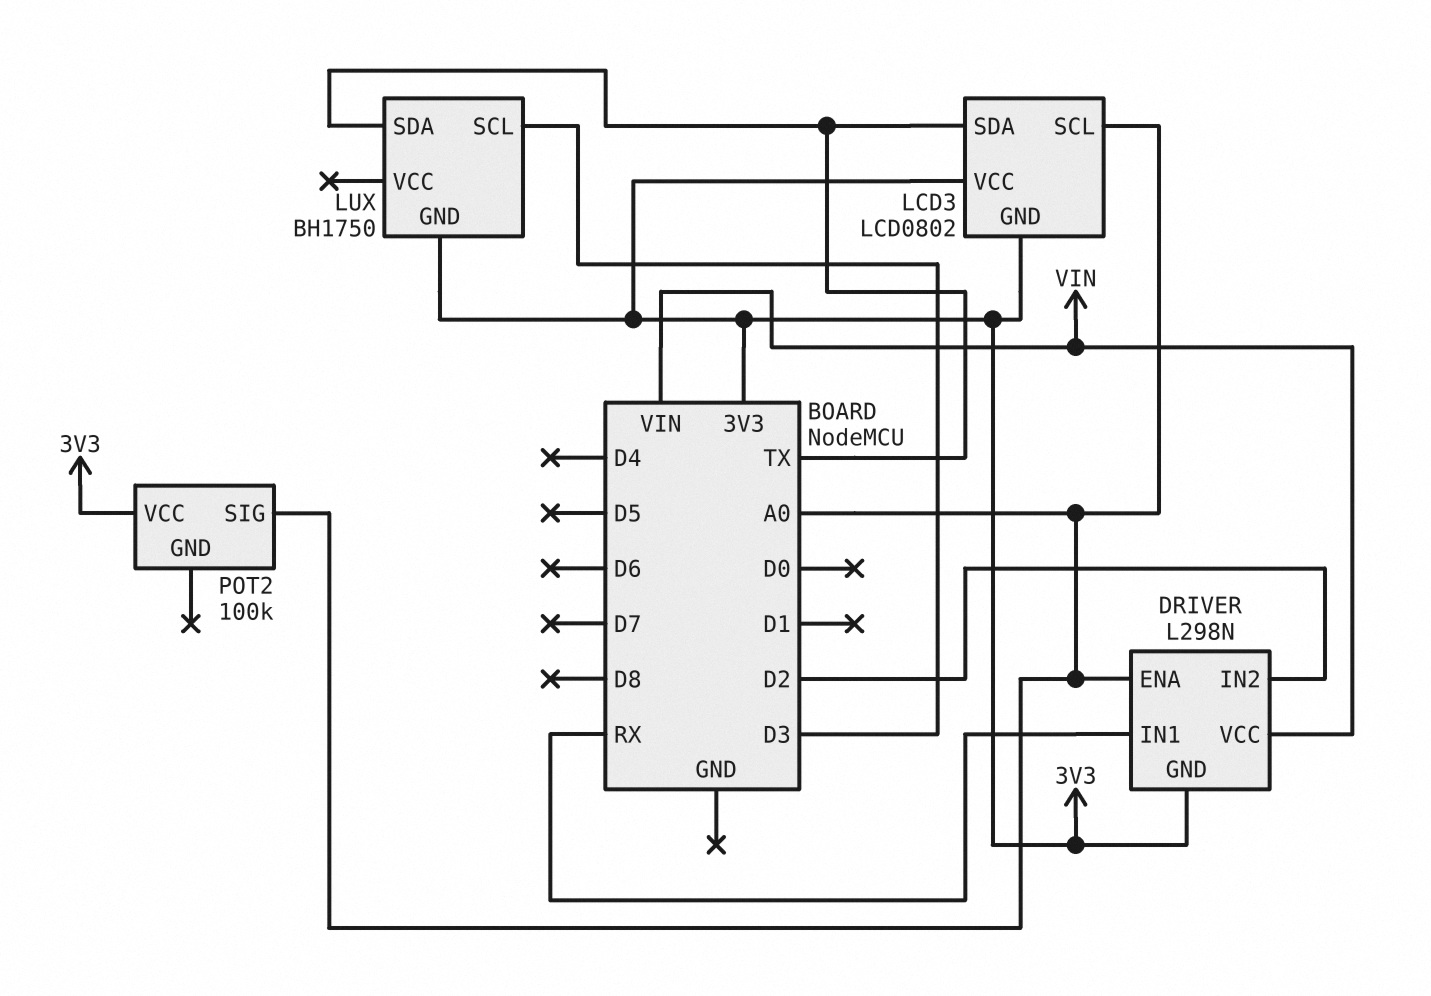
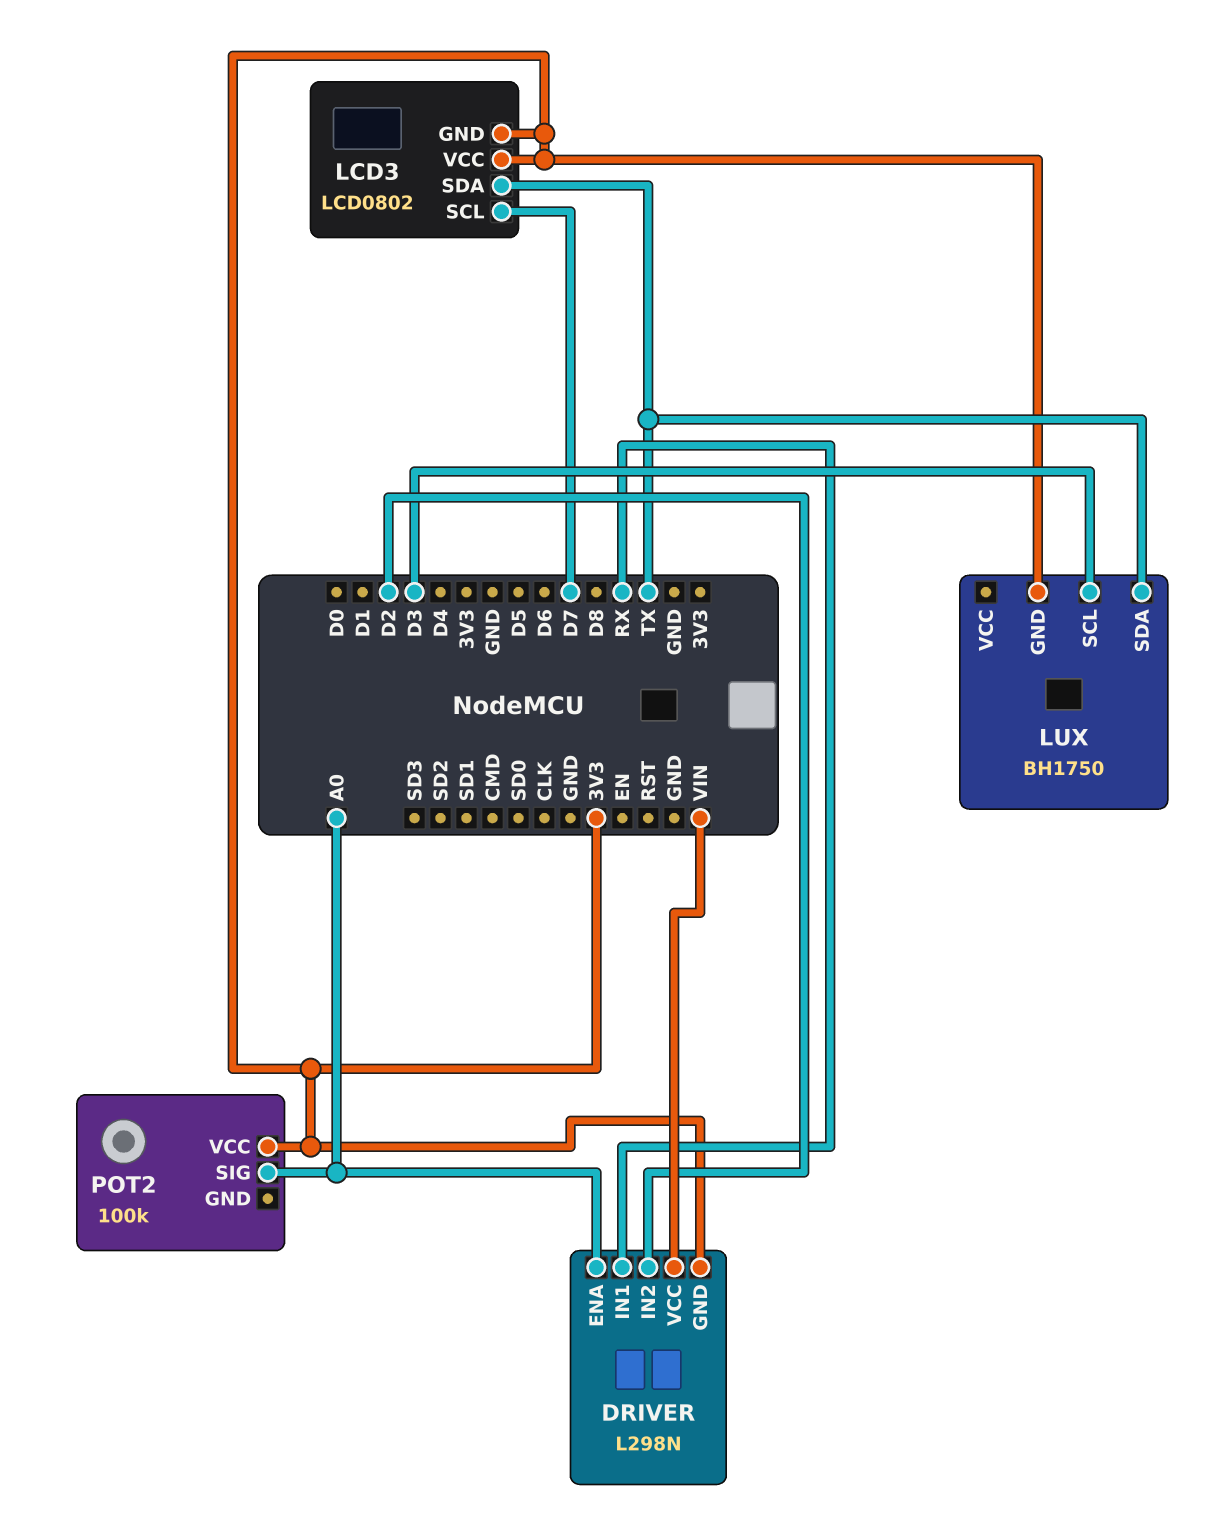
LCD3 pin SCL: A0 -> D7

